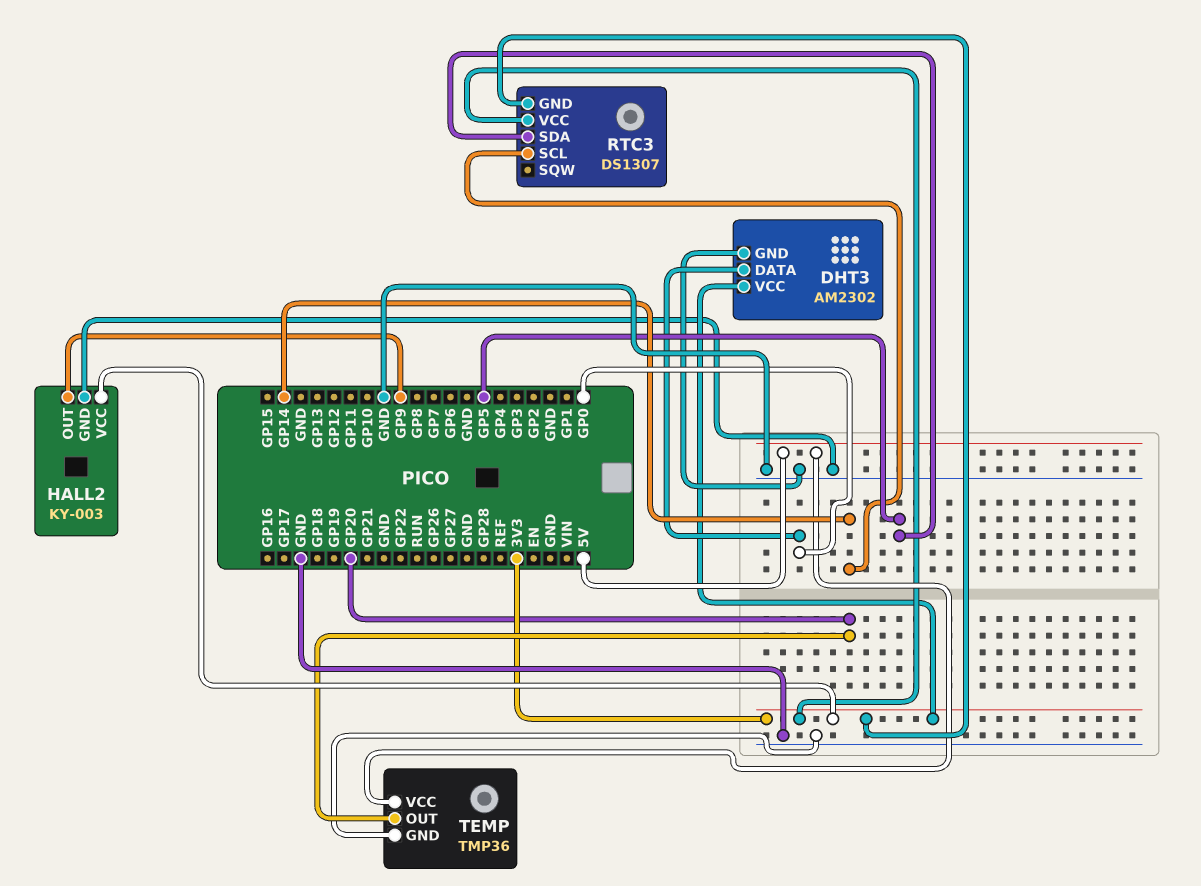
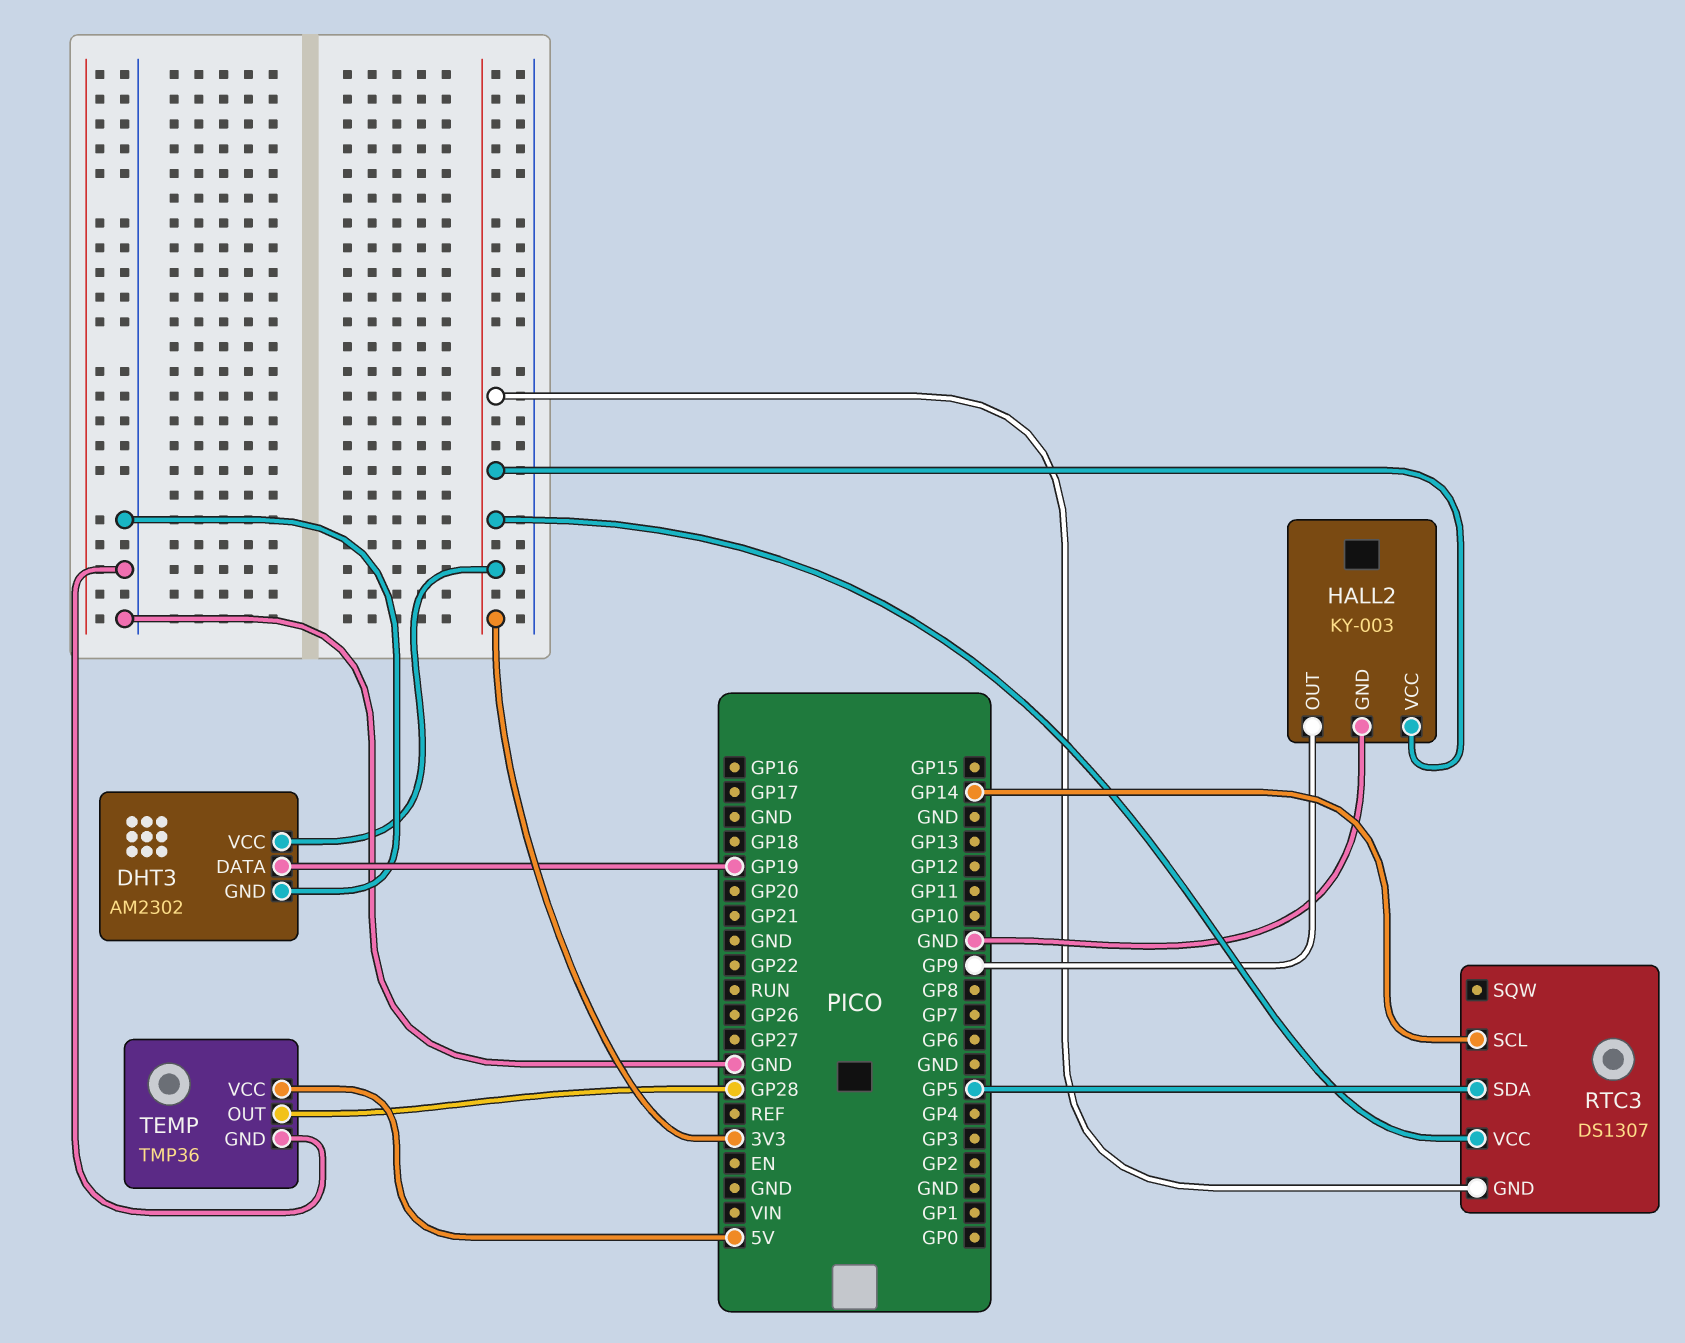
DHT3 pin DATA: GP0 -> GP19
TEMP pin OUT: GP20 -> GP28

